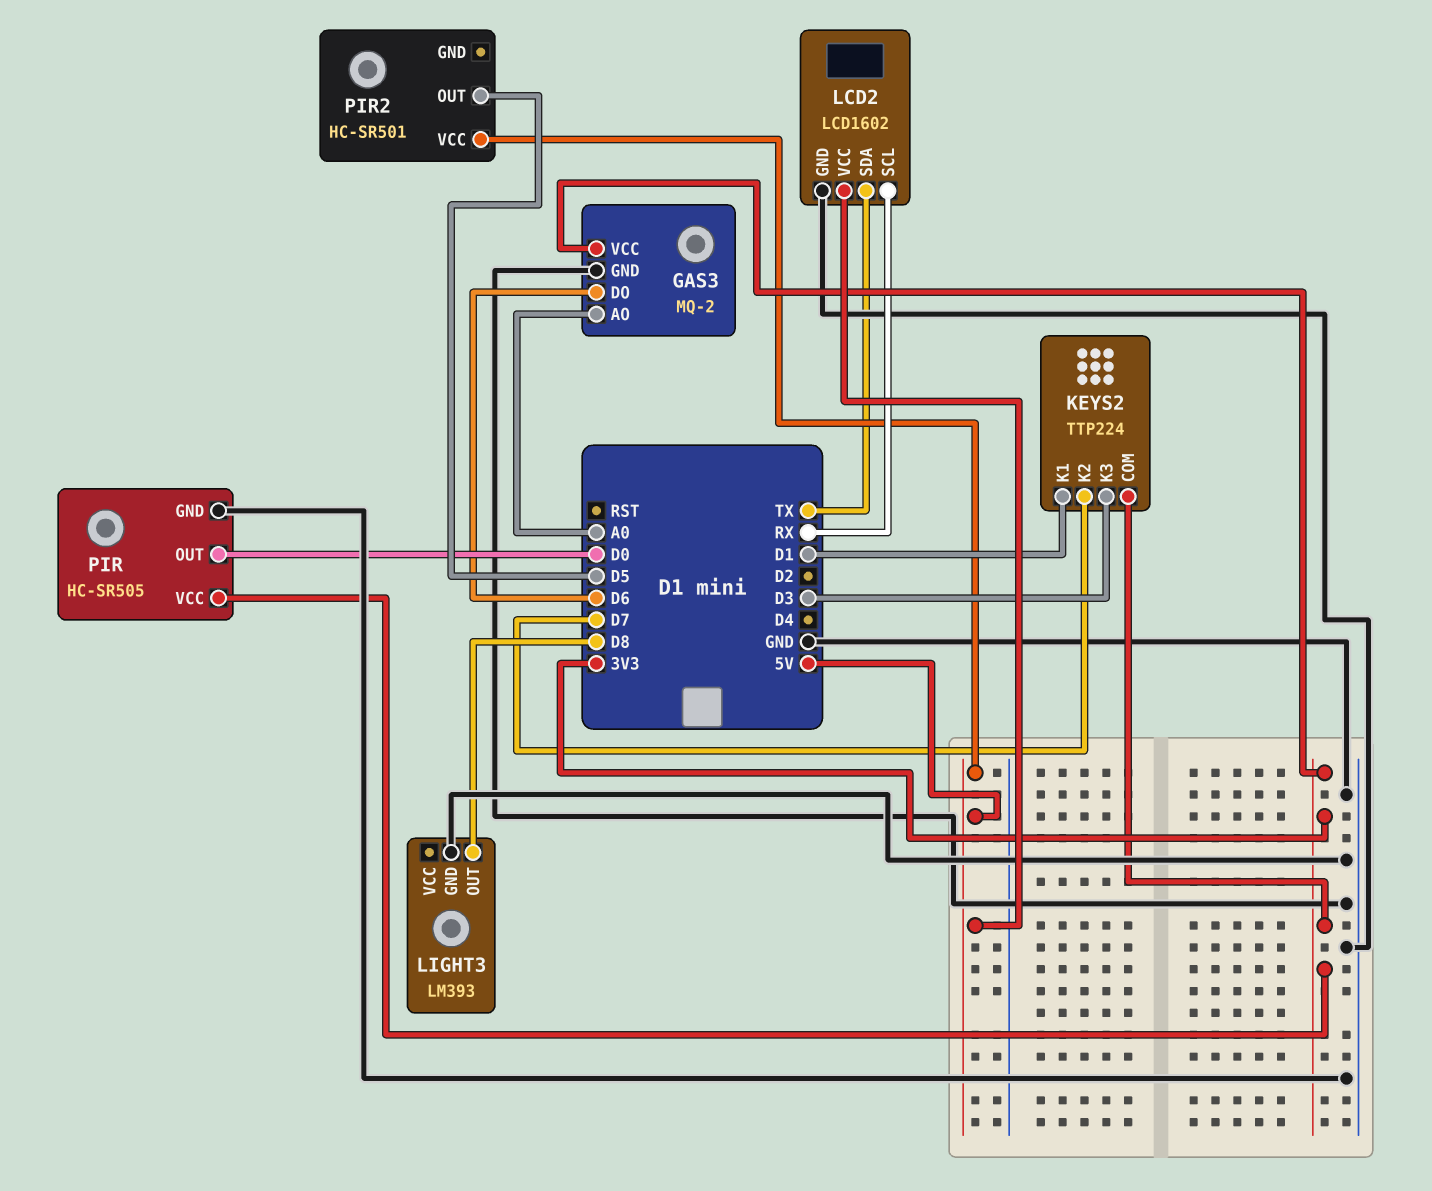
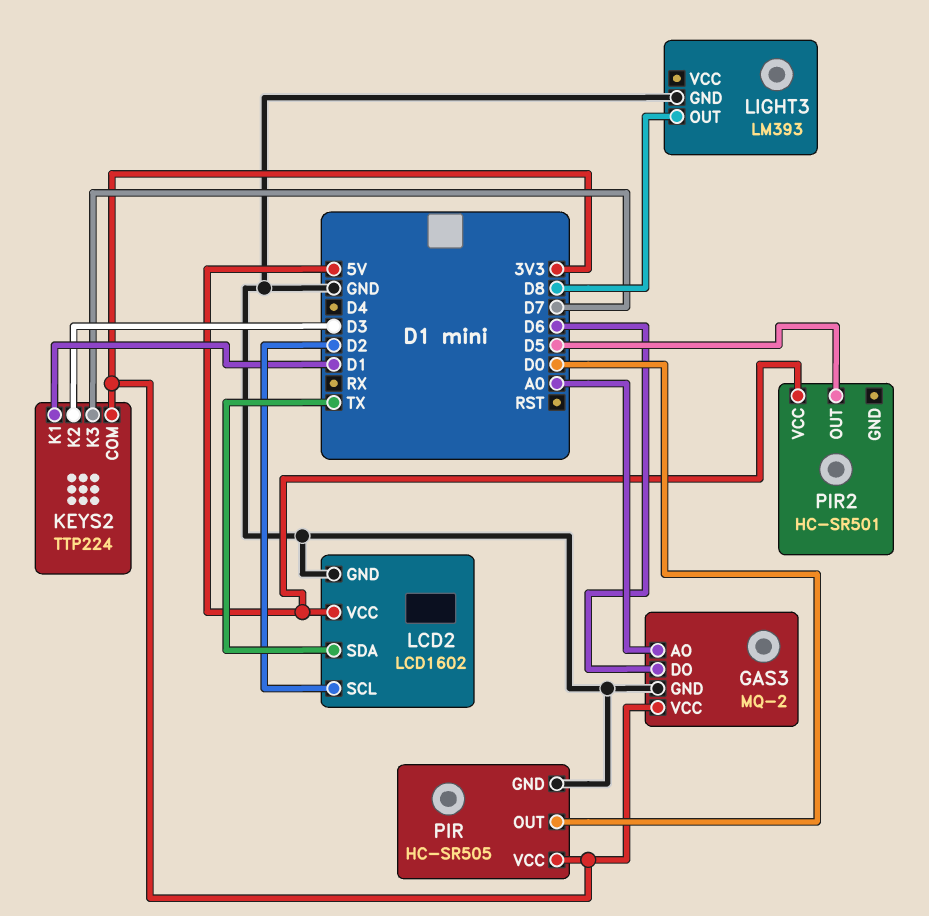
KEYS2 pin K2: D7 -> D3
KEYS2 pin K3: D3 -> D7
LCD2 pin SCL: RX -> D2

